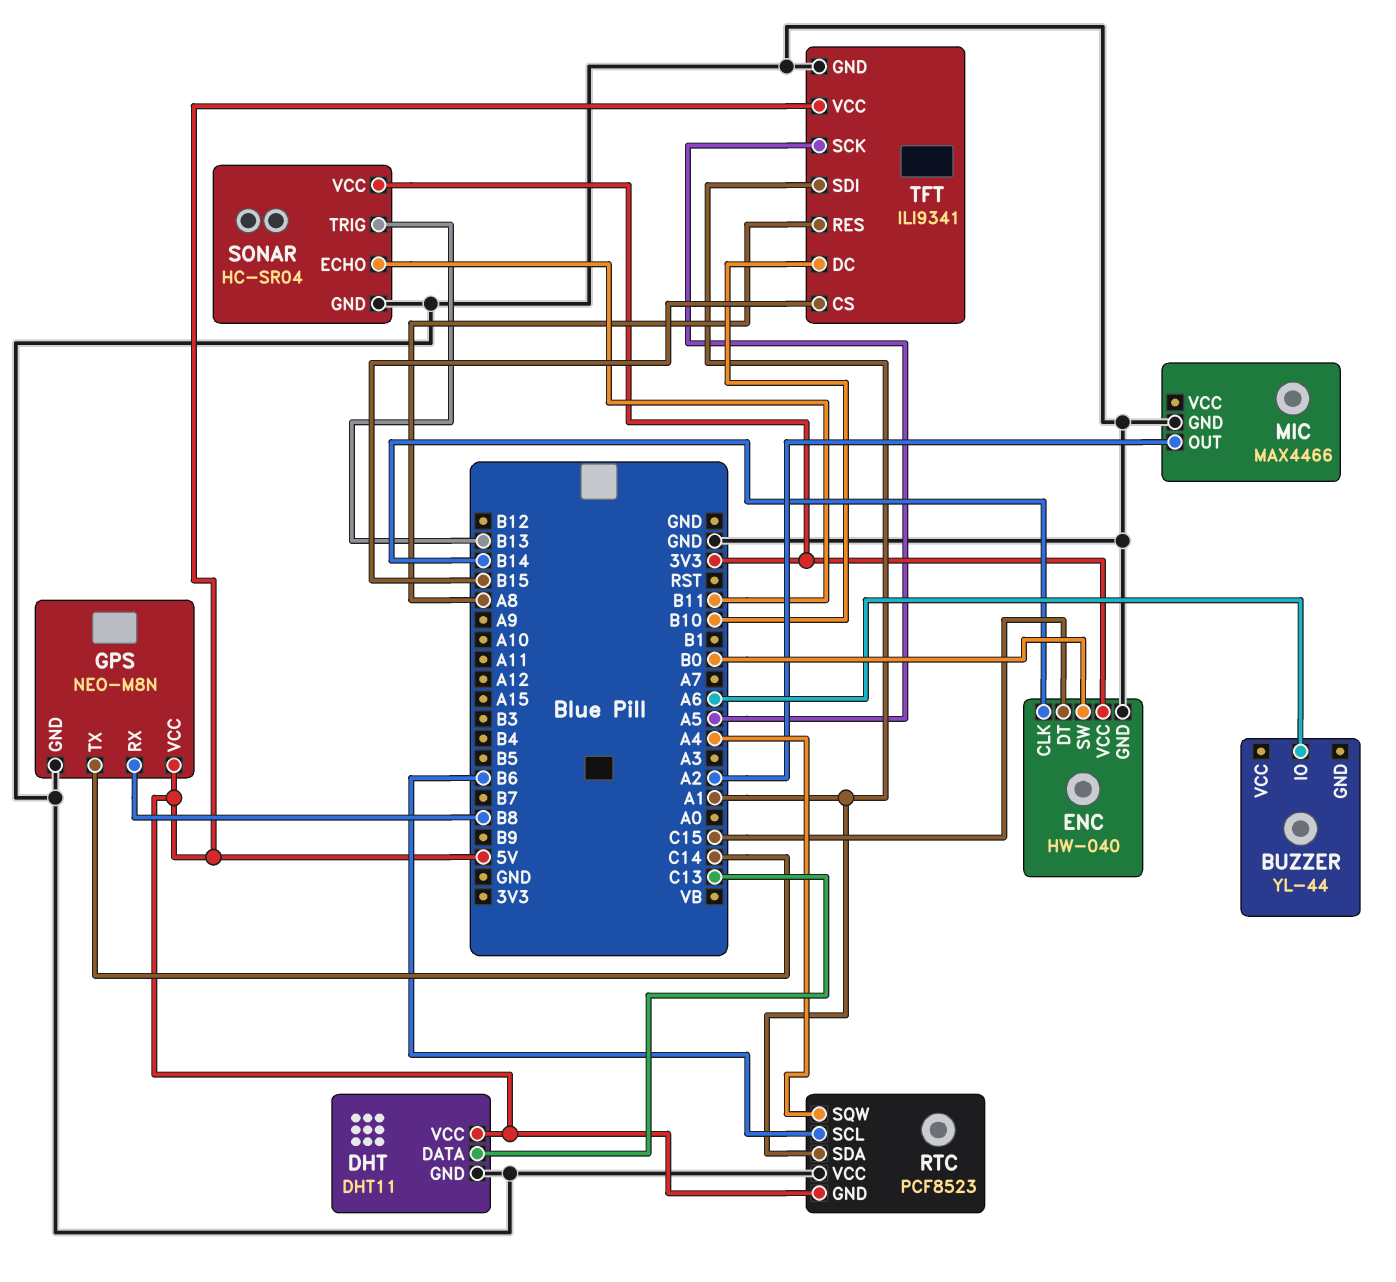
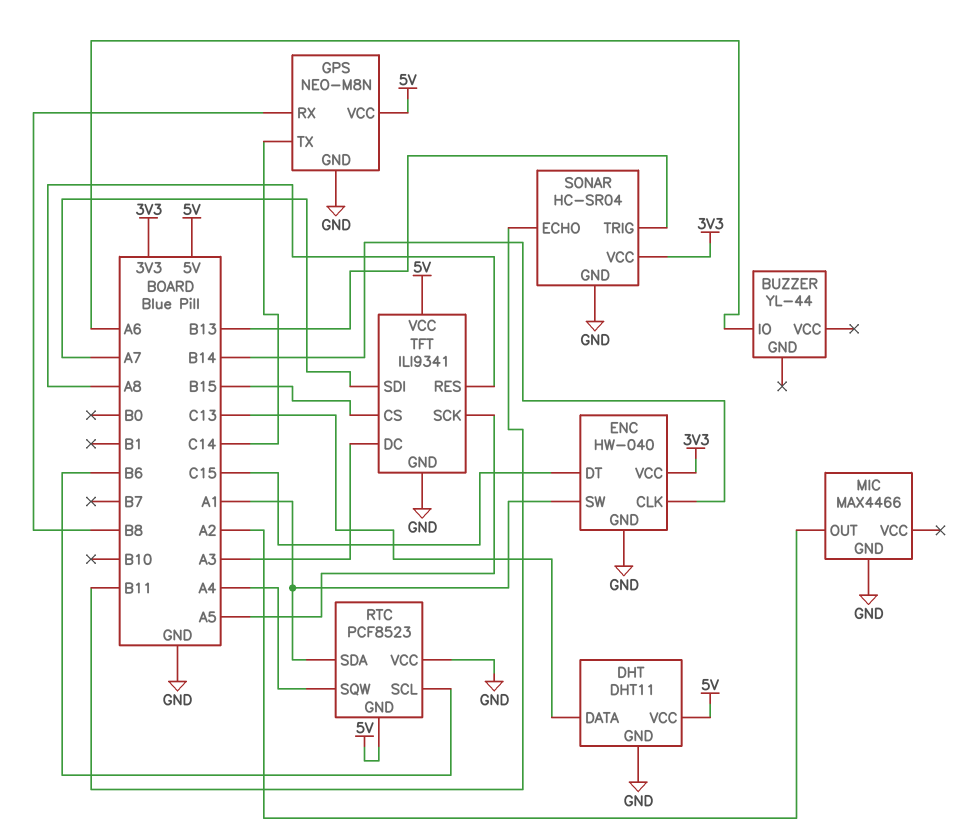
ENC pin SW: B0 -> A1
TFT pin DC: B10 -> A3
TFT pin SDI: A1 -> A7

